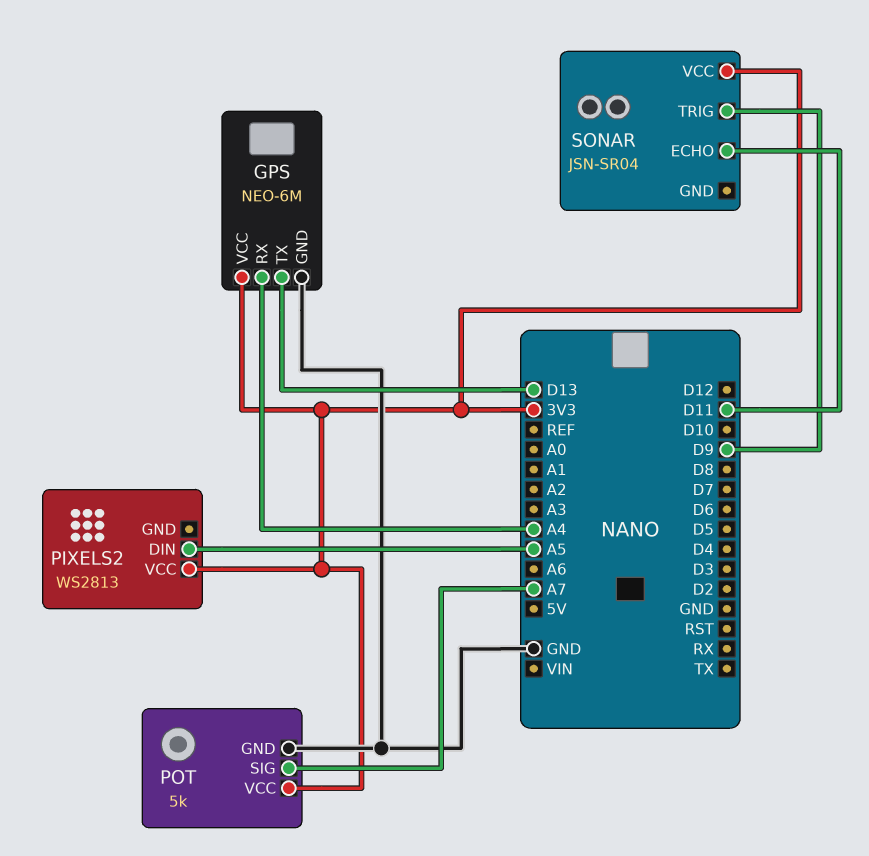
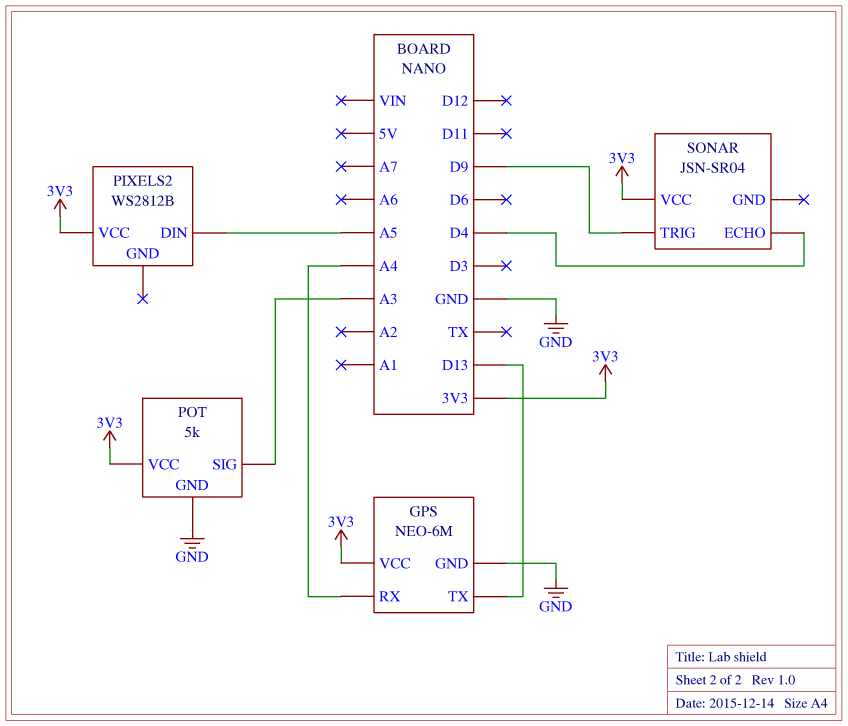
PIXELS2: WS2813 -> WS2812B
POT pin SIG: A7 -> A3
SONAR pin ECHO: D11 -> D4

